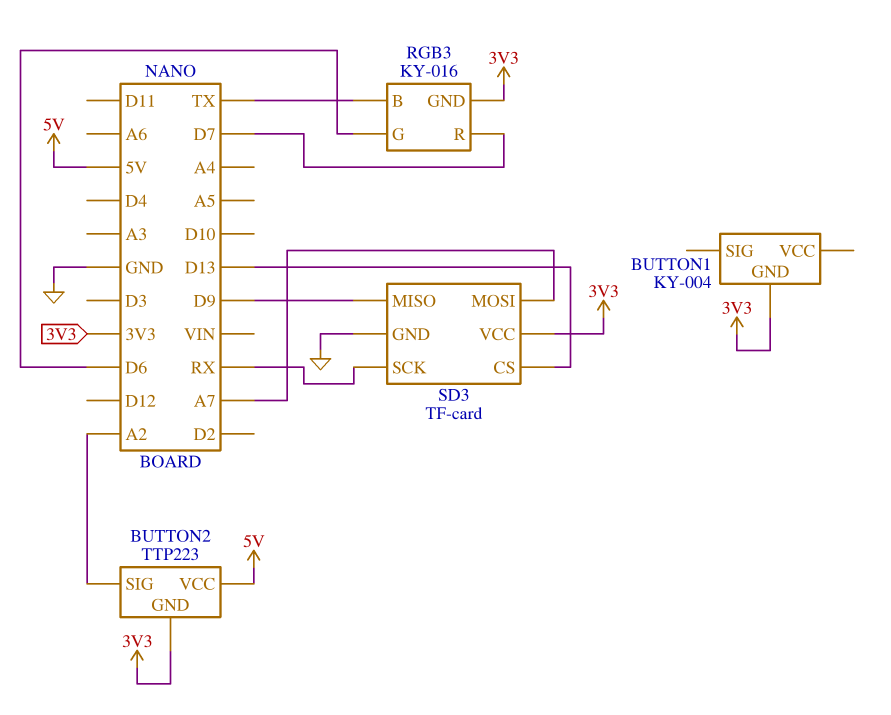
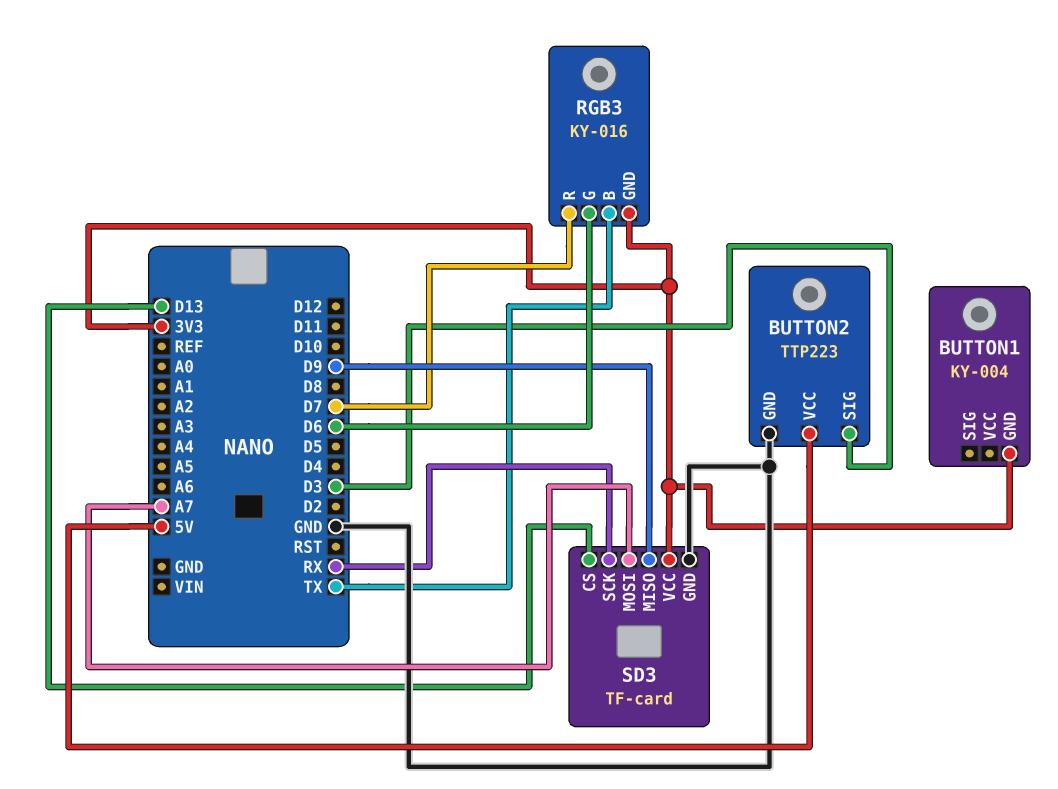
BUTTON2 pin GND: 3V3 -> GND
BUTTON2 pin SIG: A2 -> D3

